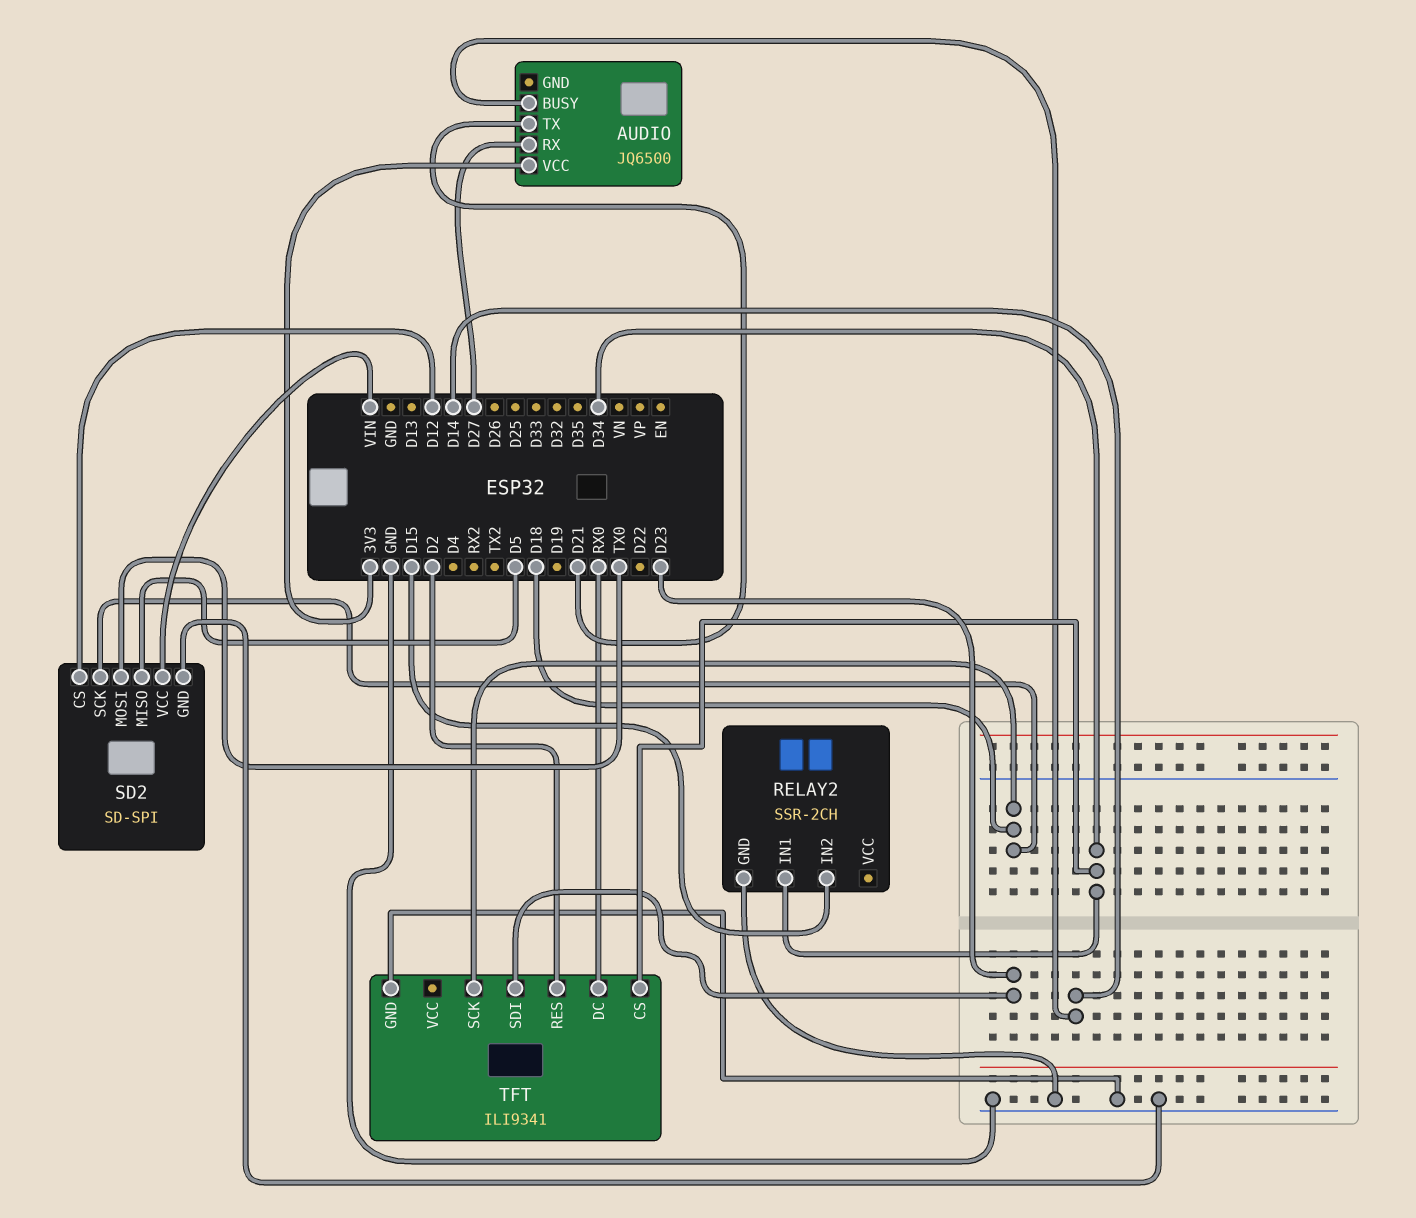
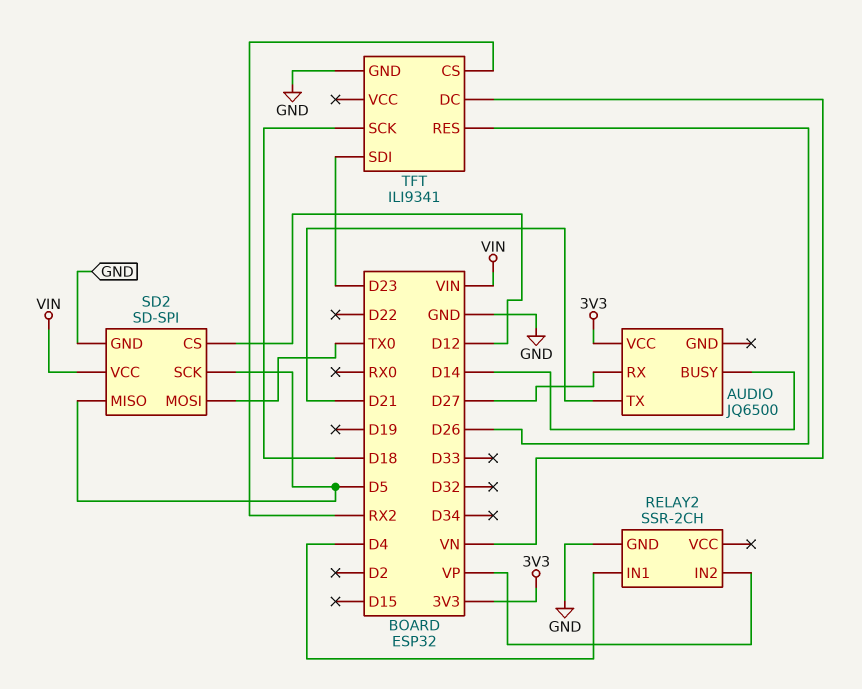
RELAY2 pin IN1: D34 -> D4
RELAY2 pin IN2: D15 -> VP
SD2 pin SCK: D18 -> D5
TFT pin CS: D34 -> RX2
TFT pin DC: RX0 -> VN
TFT pin RES: D2 -> D26

